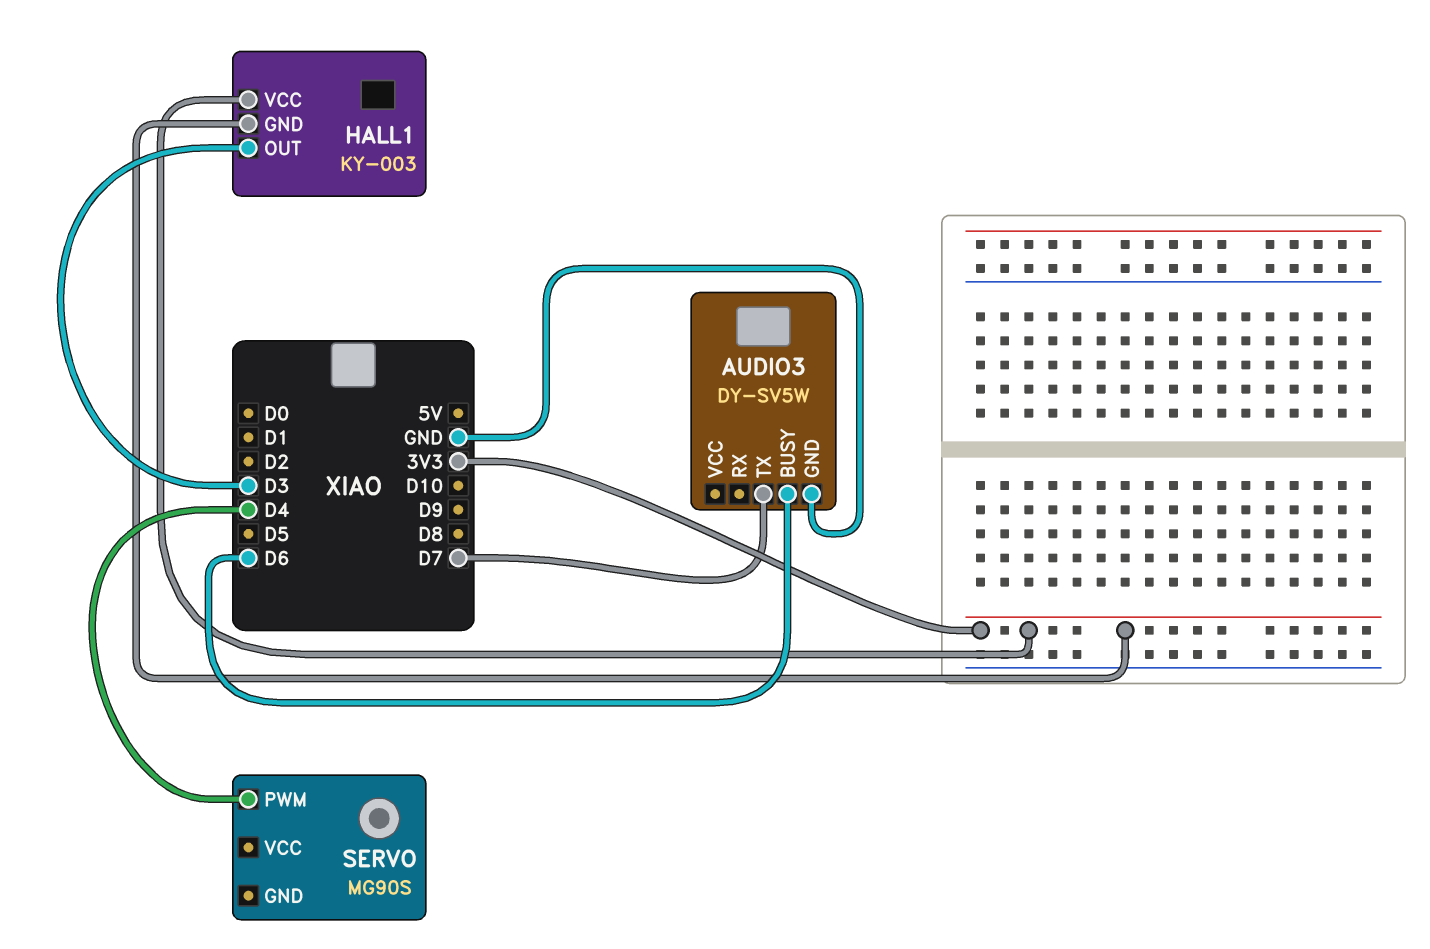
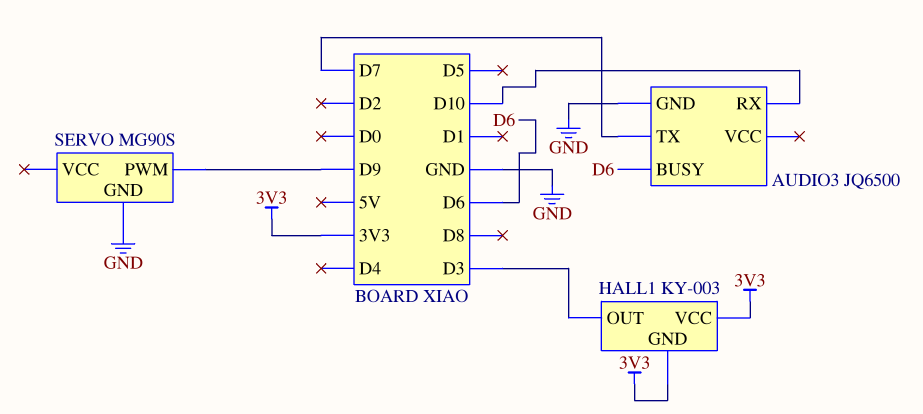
AUDIO3: DY-SV5W -> JQ6500
AUDIO3 pin RX: none -> D10
SERVO pin GND: none -> GND
SERVO pin PWM: D4 -> D9

